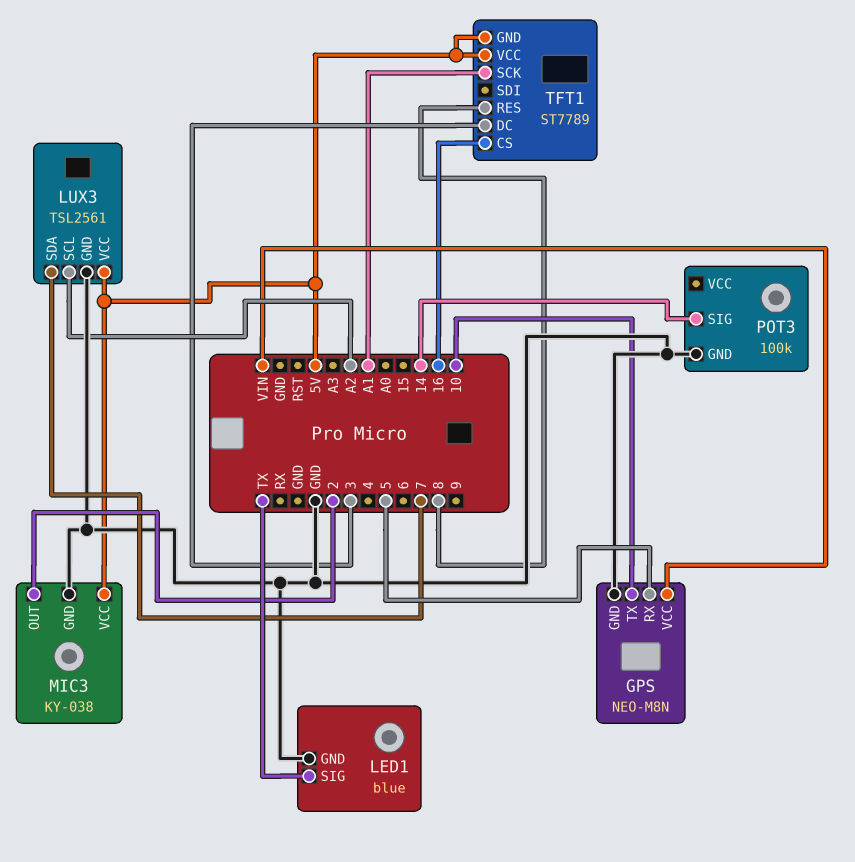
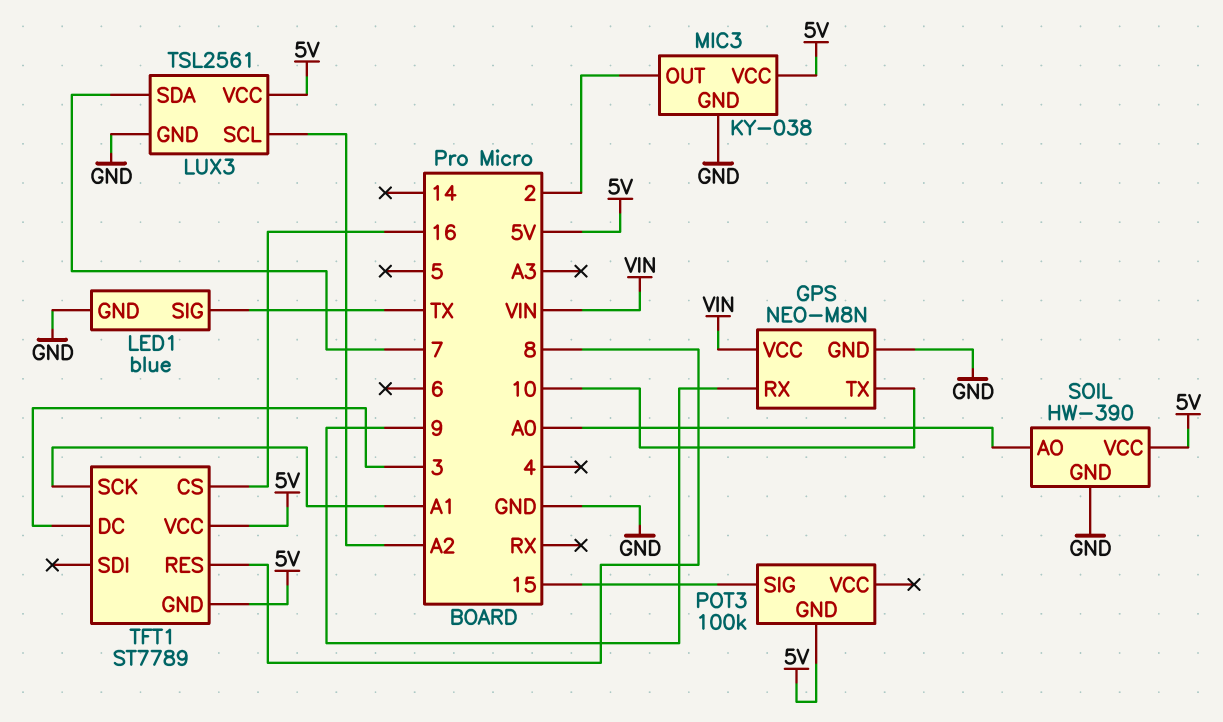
GPS pin RX: 5 -> 9
POT3 pin GND: GND -> 5V
POT3 pin SIG: 14 -> 15
SOIL: none -> HW-390
SOIL pin AO: none -> A0
SOIL pin GND: none -> GND
SOIL pin VCC: none -> 5V

